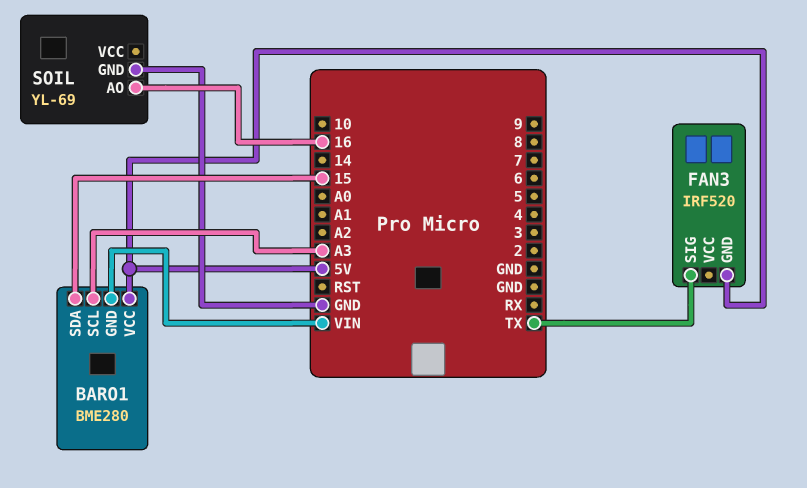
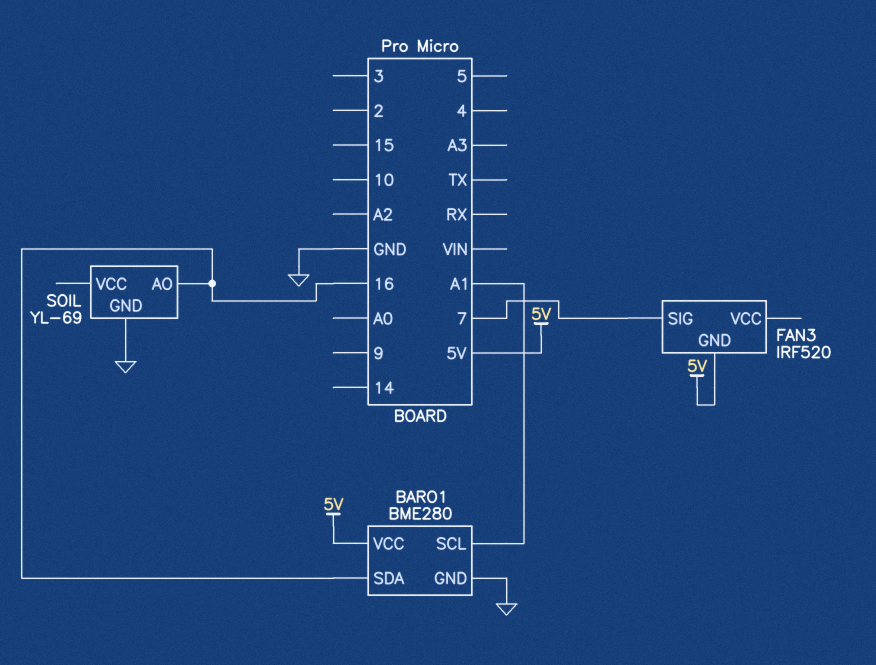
BARO1 pin GND: VIN -> GND
BARO1 pin SCL: A3 -> A1
BARO1 pin SDA: 15 -> 16
FAN3 pin SIG: TX -> 7

